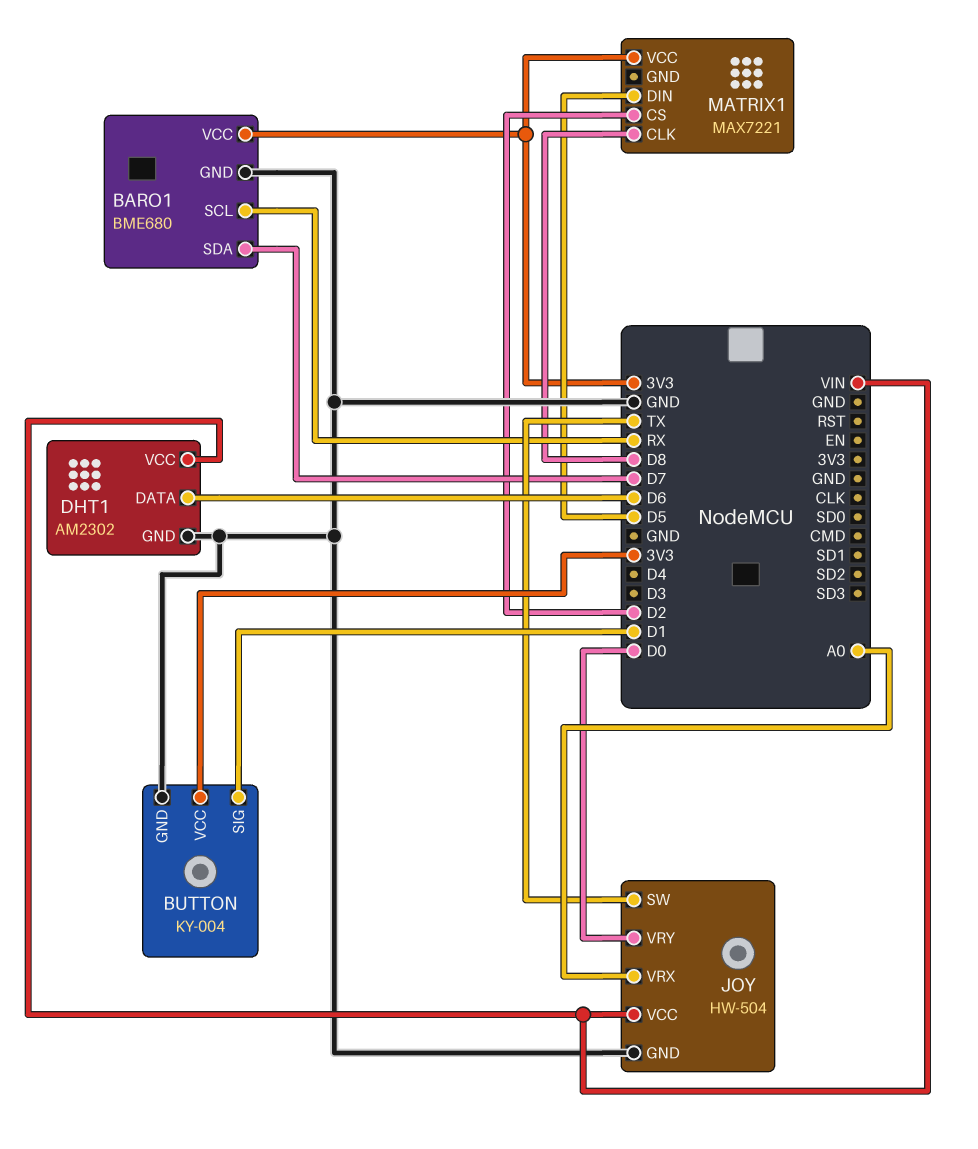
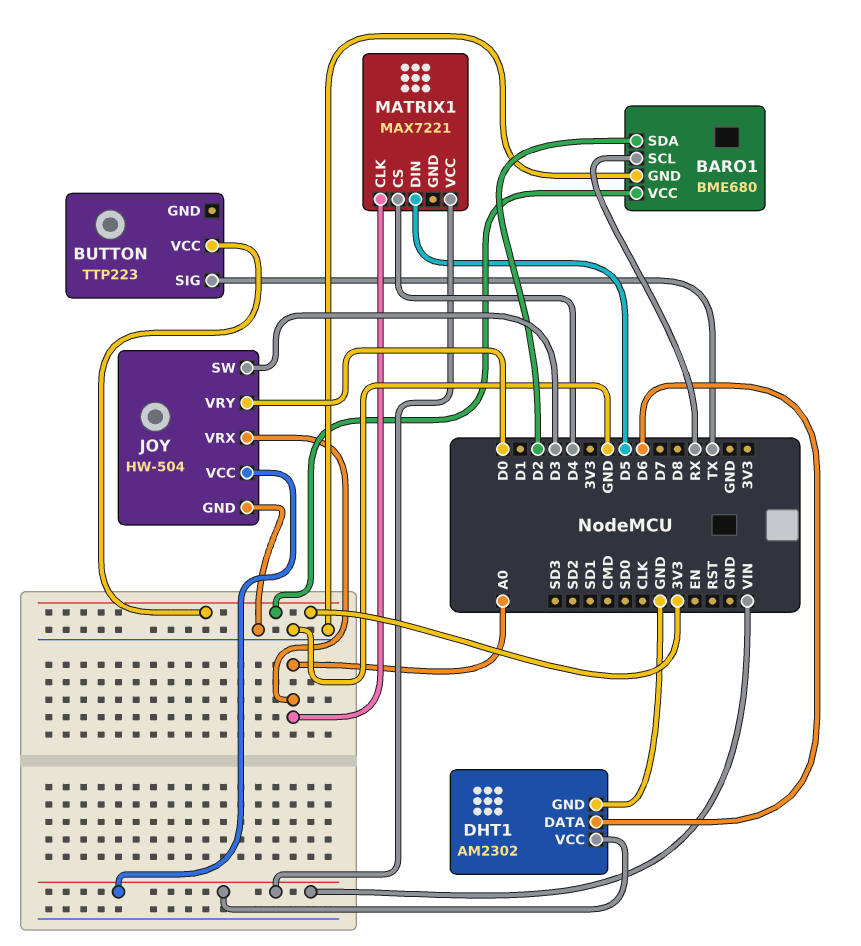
BARO1 pin SDA: D7 -> D2
BUTTON: KY-004 -> TTP223
BUTTON pin GND: GND -> none
BUTTON pin SIG: D1 -> TX
JOY pin SW: TX -> D3
MATRIX1 pin CLK: D8 -> A0
MATRIX1 pin CS: D2 -> D4
MATRIX1 pin VCC: 3V3 -> VIN

